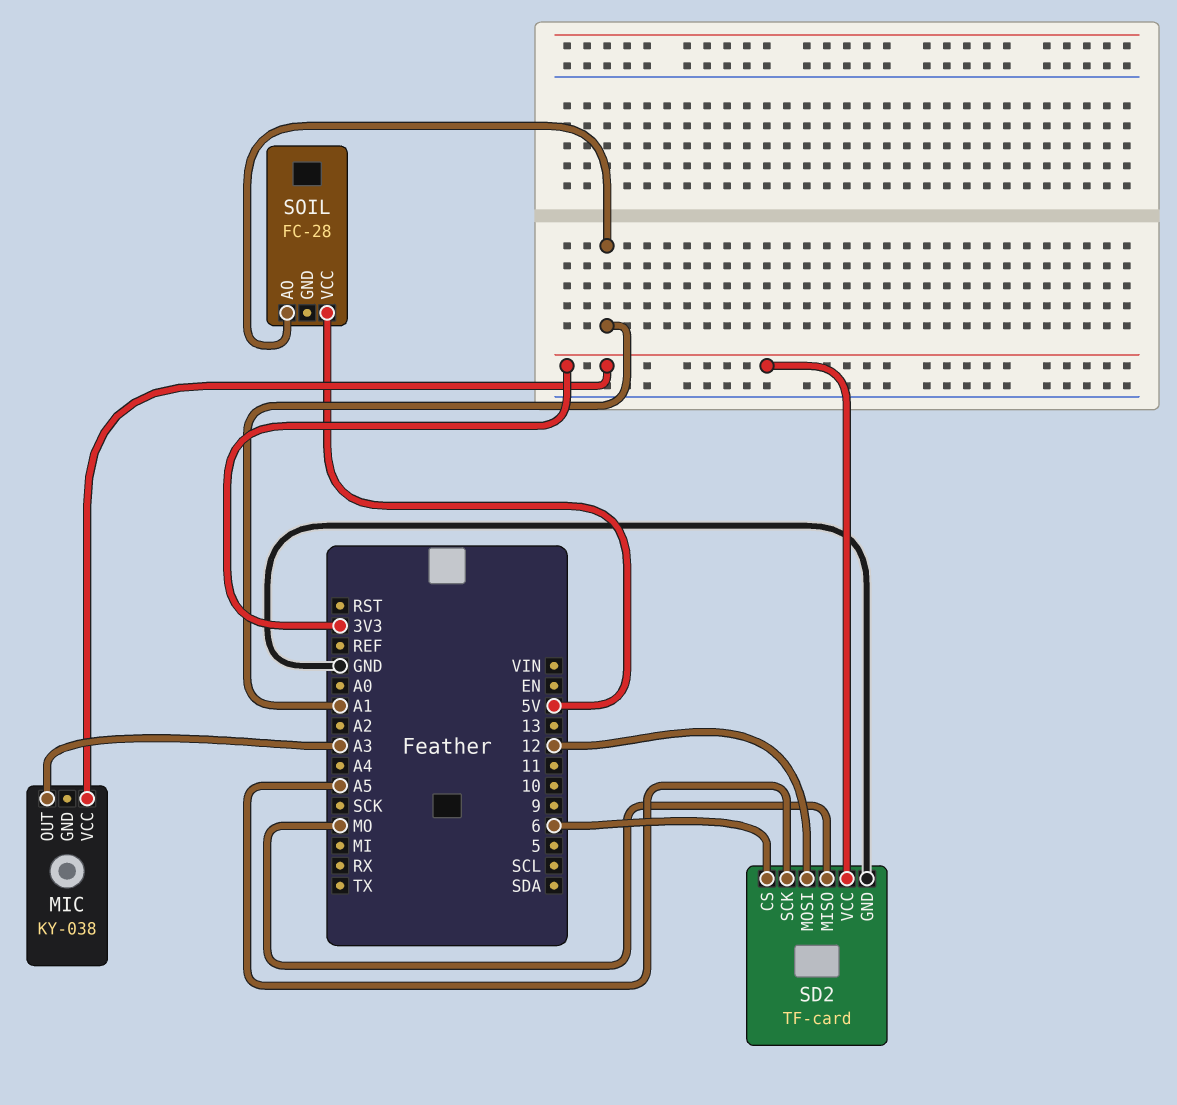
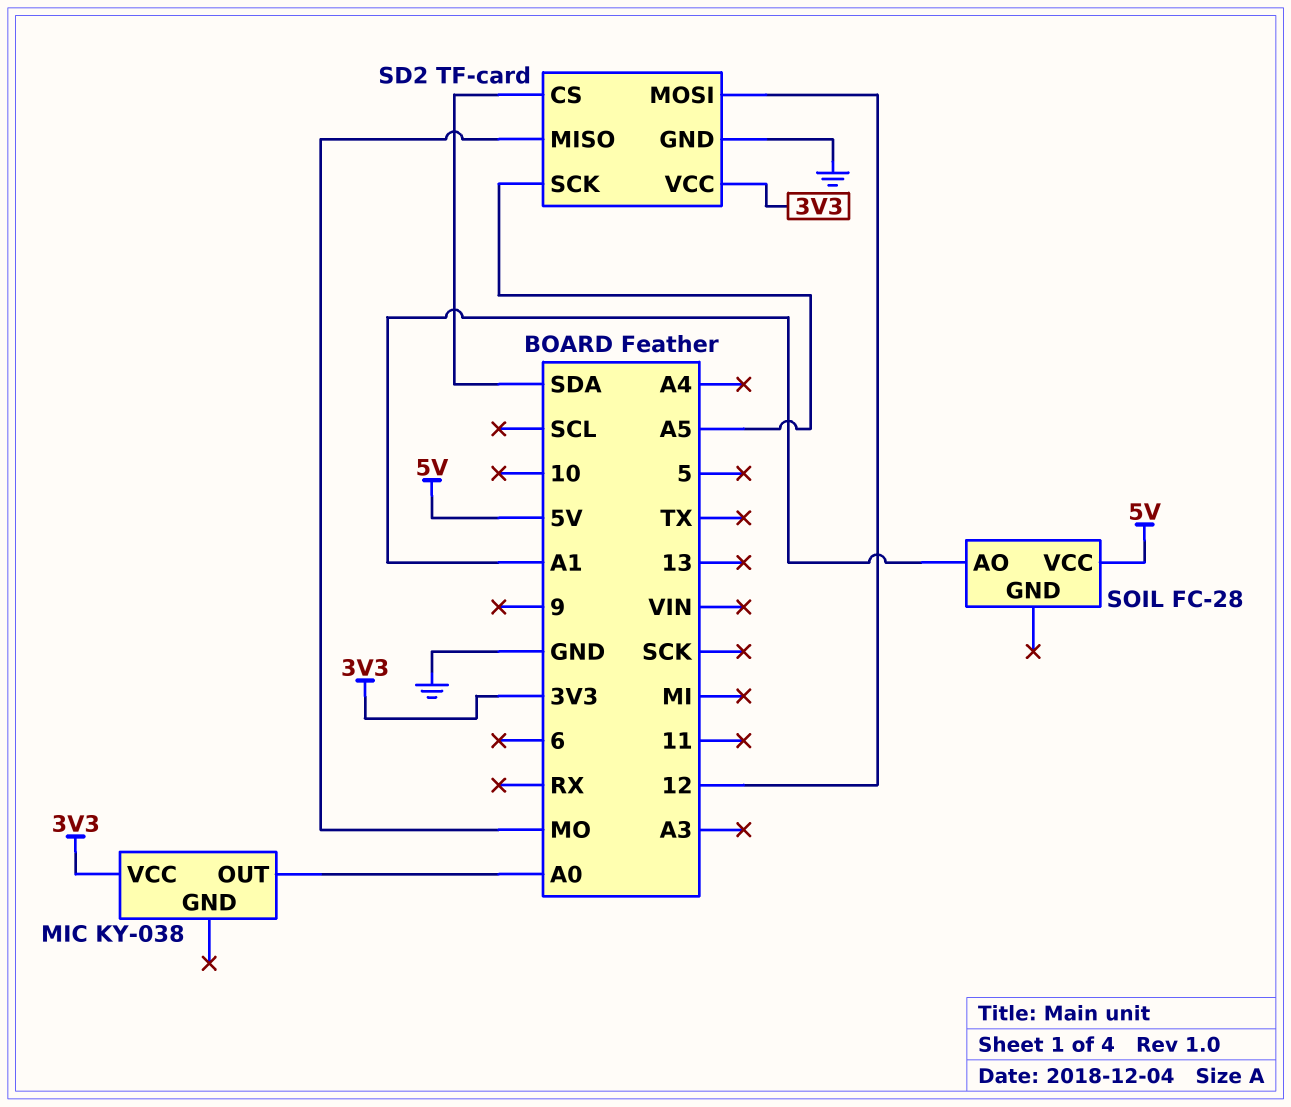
MIC pin OUT: A3 -> A0
SD2 pin CS: 6 -> SDA

